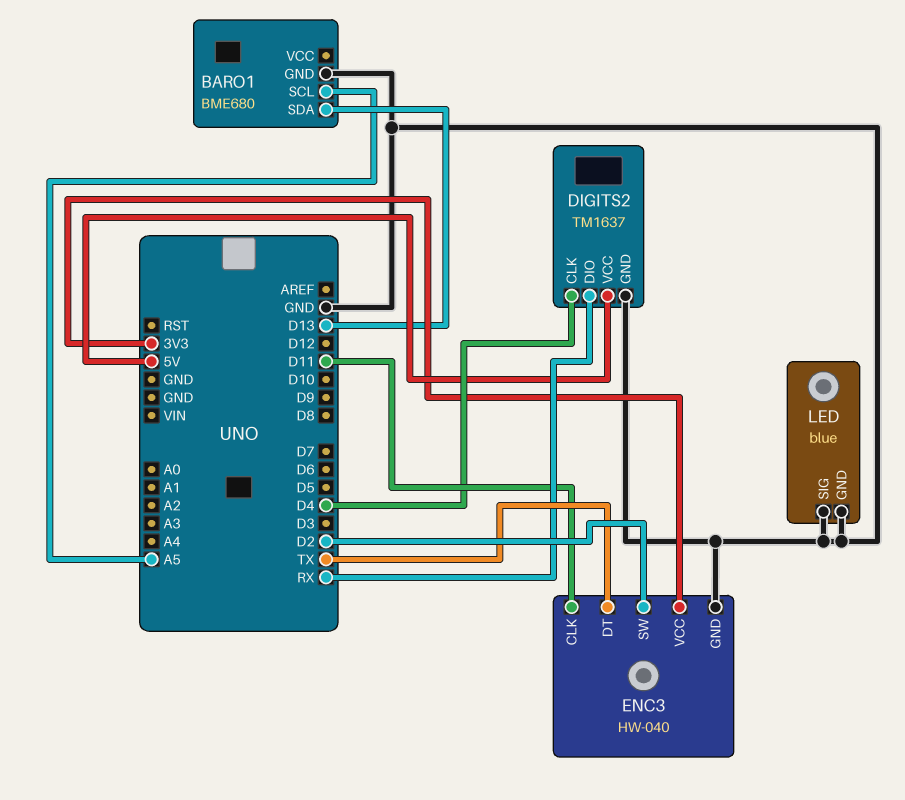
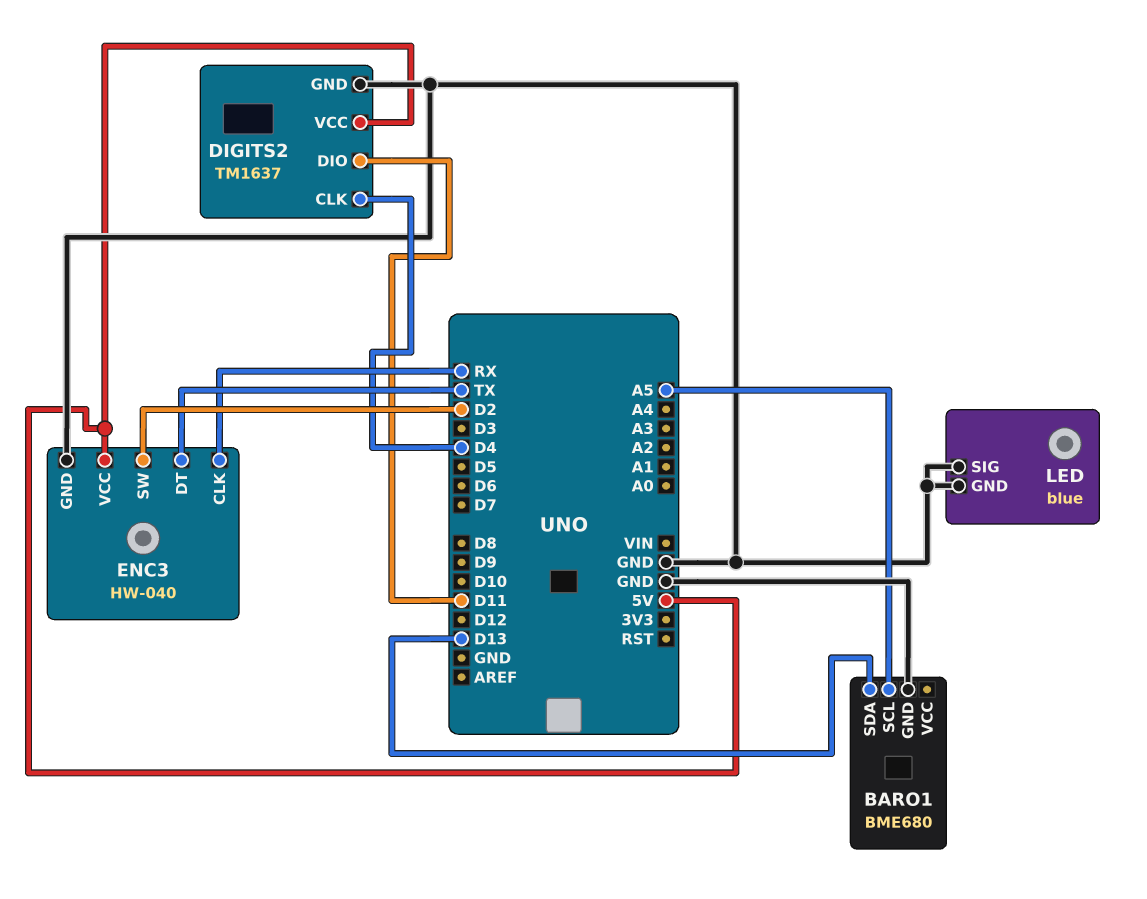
DIGITS2 pin DIO: RX -> D11
ENC3 pin CLK: D11 -> RX
ENC3 pin VCC: 3V3 -> 5V

